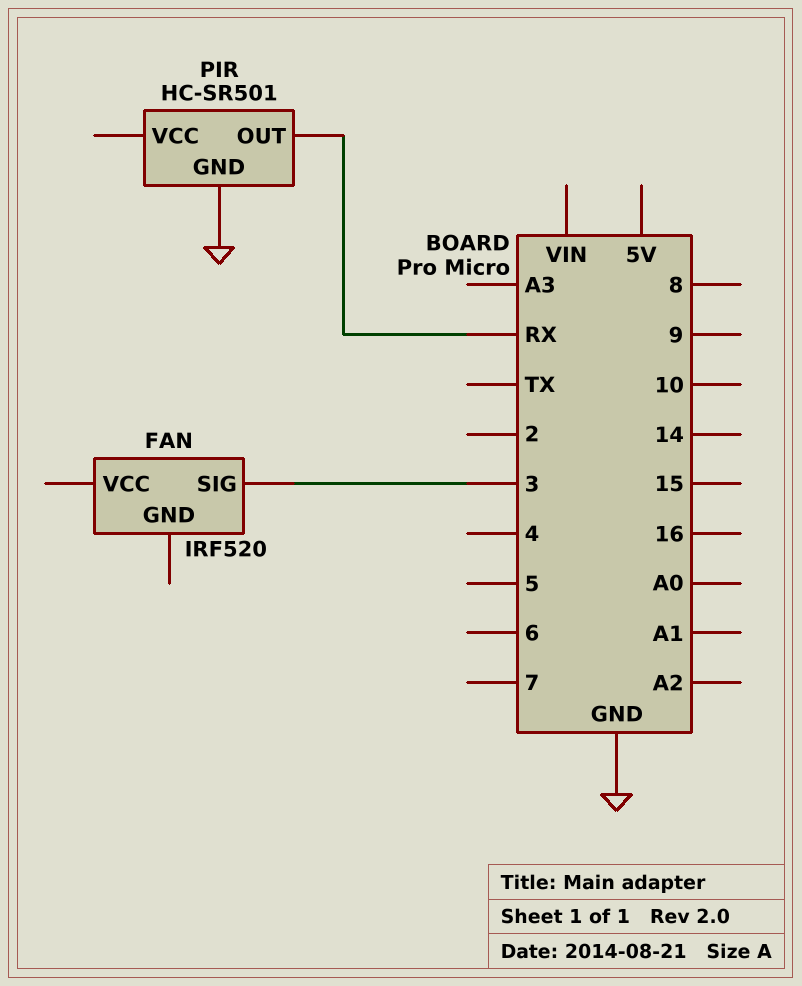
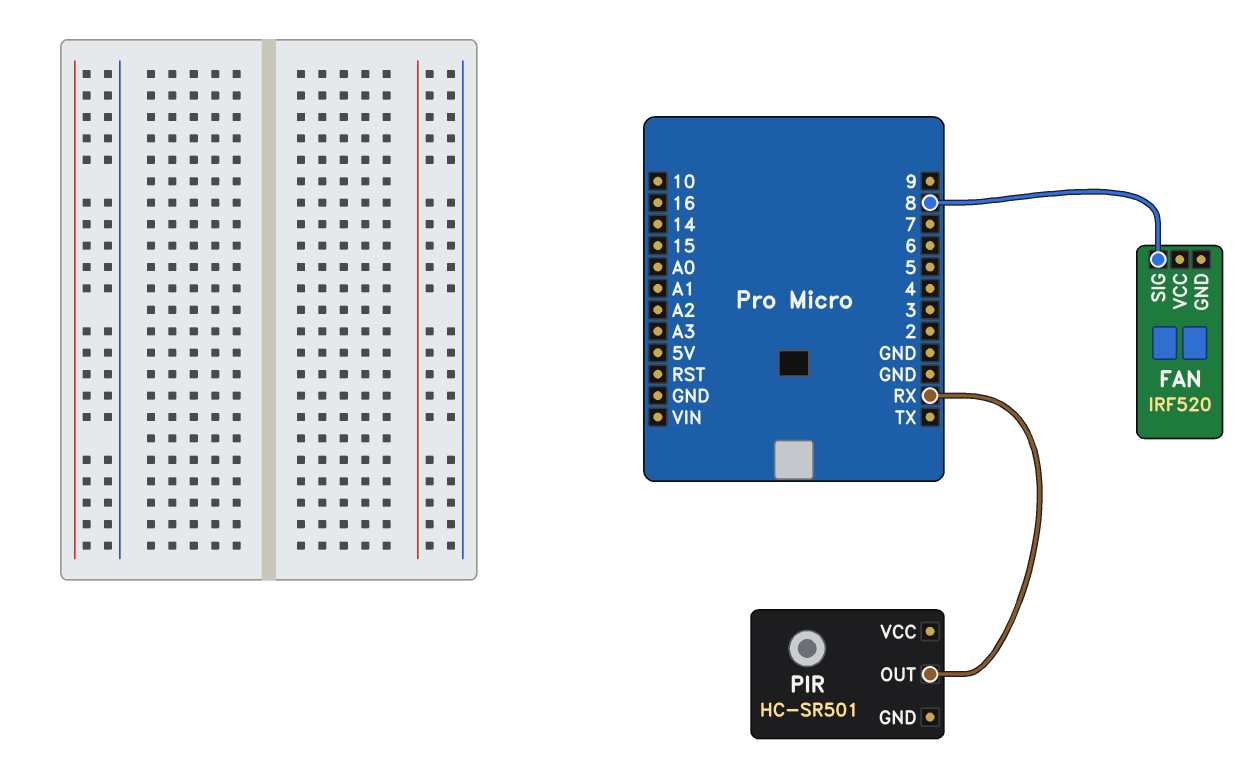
FAN pin SIG: 3 -> 8
PIR pin GND: GND -> none

